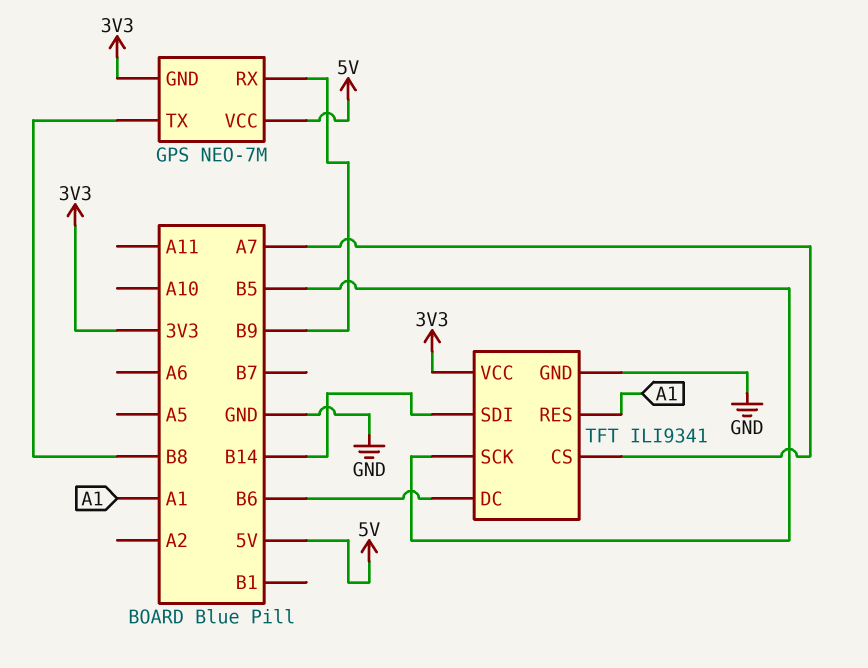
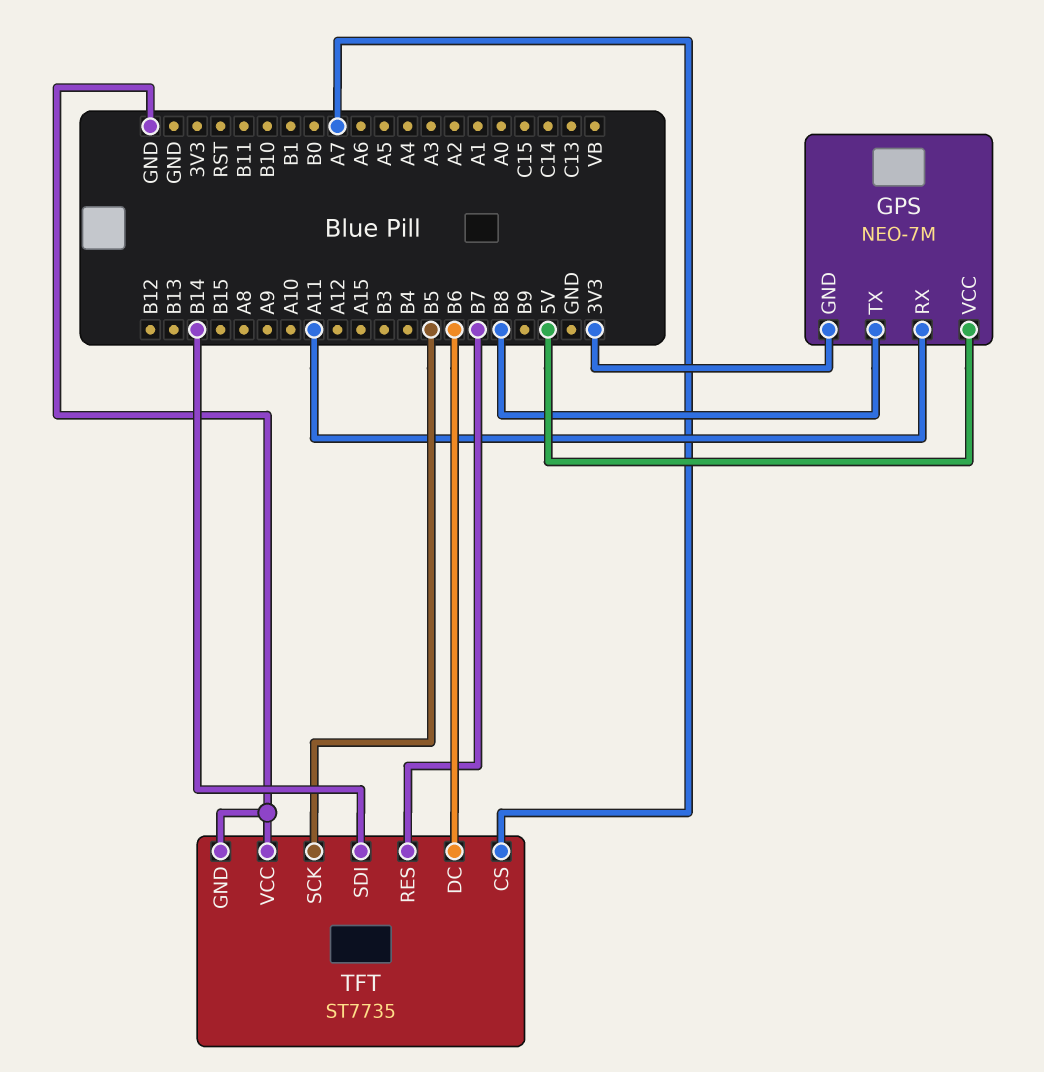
GPS pin RX: B9 -> A11
TFT: ILI9341 -> ST7735
TFT pin RES: A1 -> B7
TFT pin VCC: 3V3 -> GND

